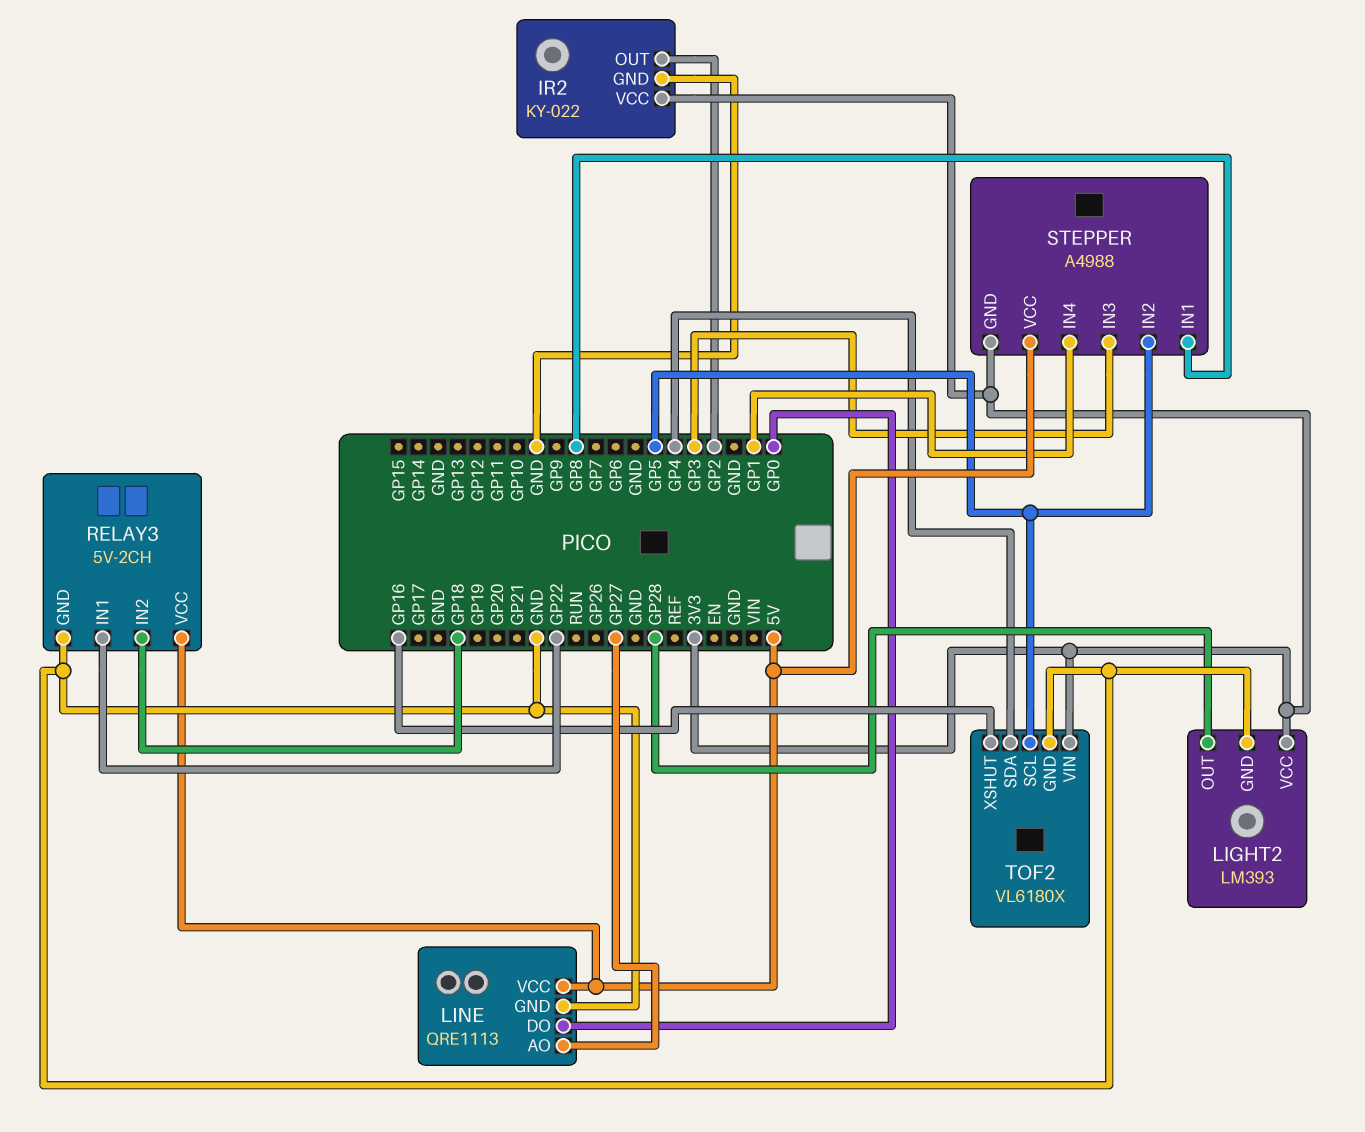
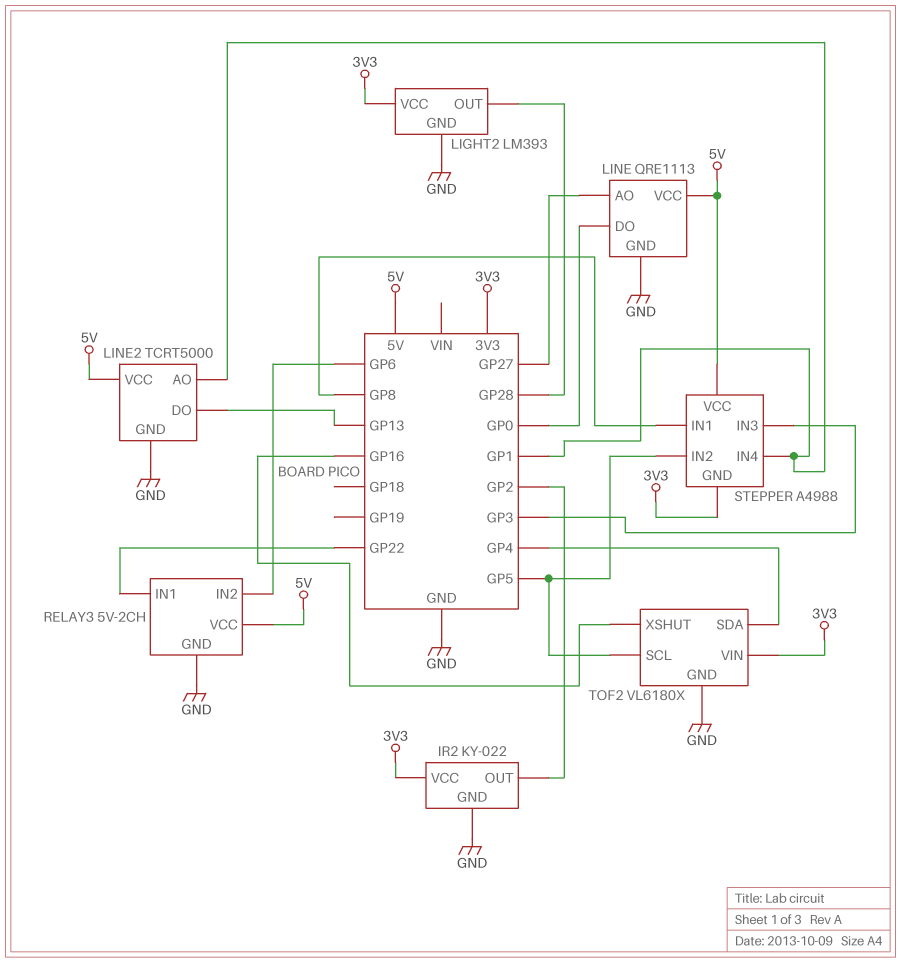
LINE2: none -> TCRT5000
LINE2 pin AO: none -> GP1
LINE2 pin DO: none -> GP13
LINE2 pin GND: none -> GND
LINE2 pin VCC: none -> 5V
RELAY3 pin IN2: GP18 -> GP6

